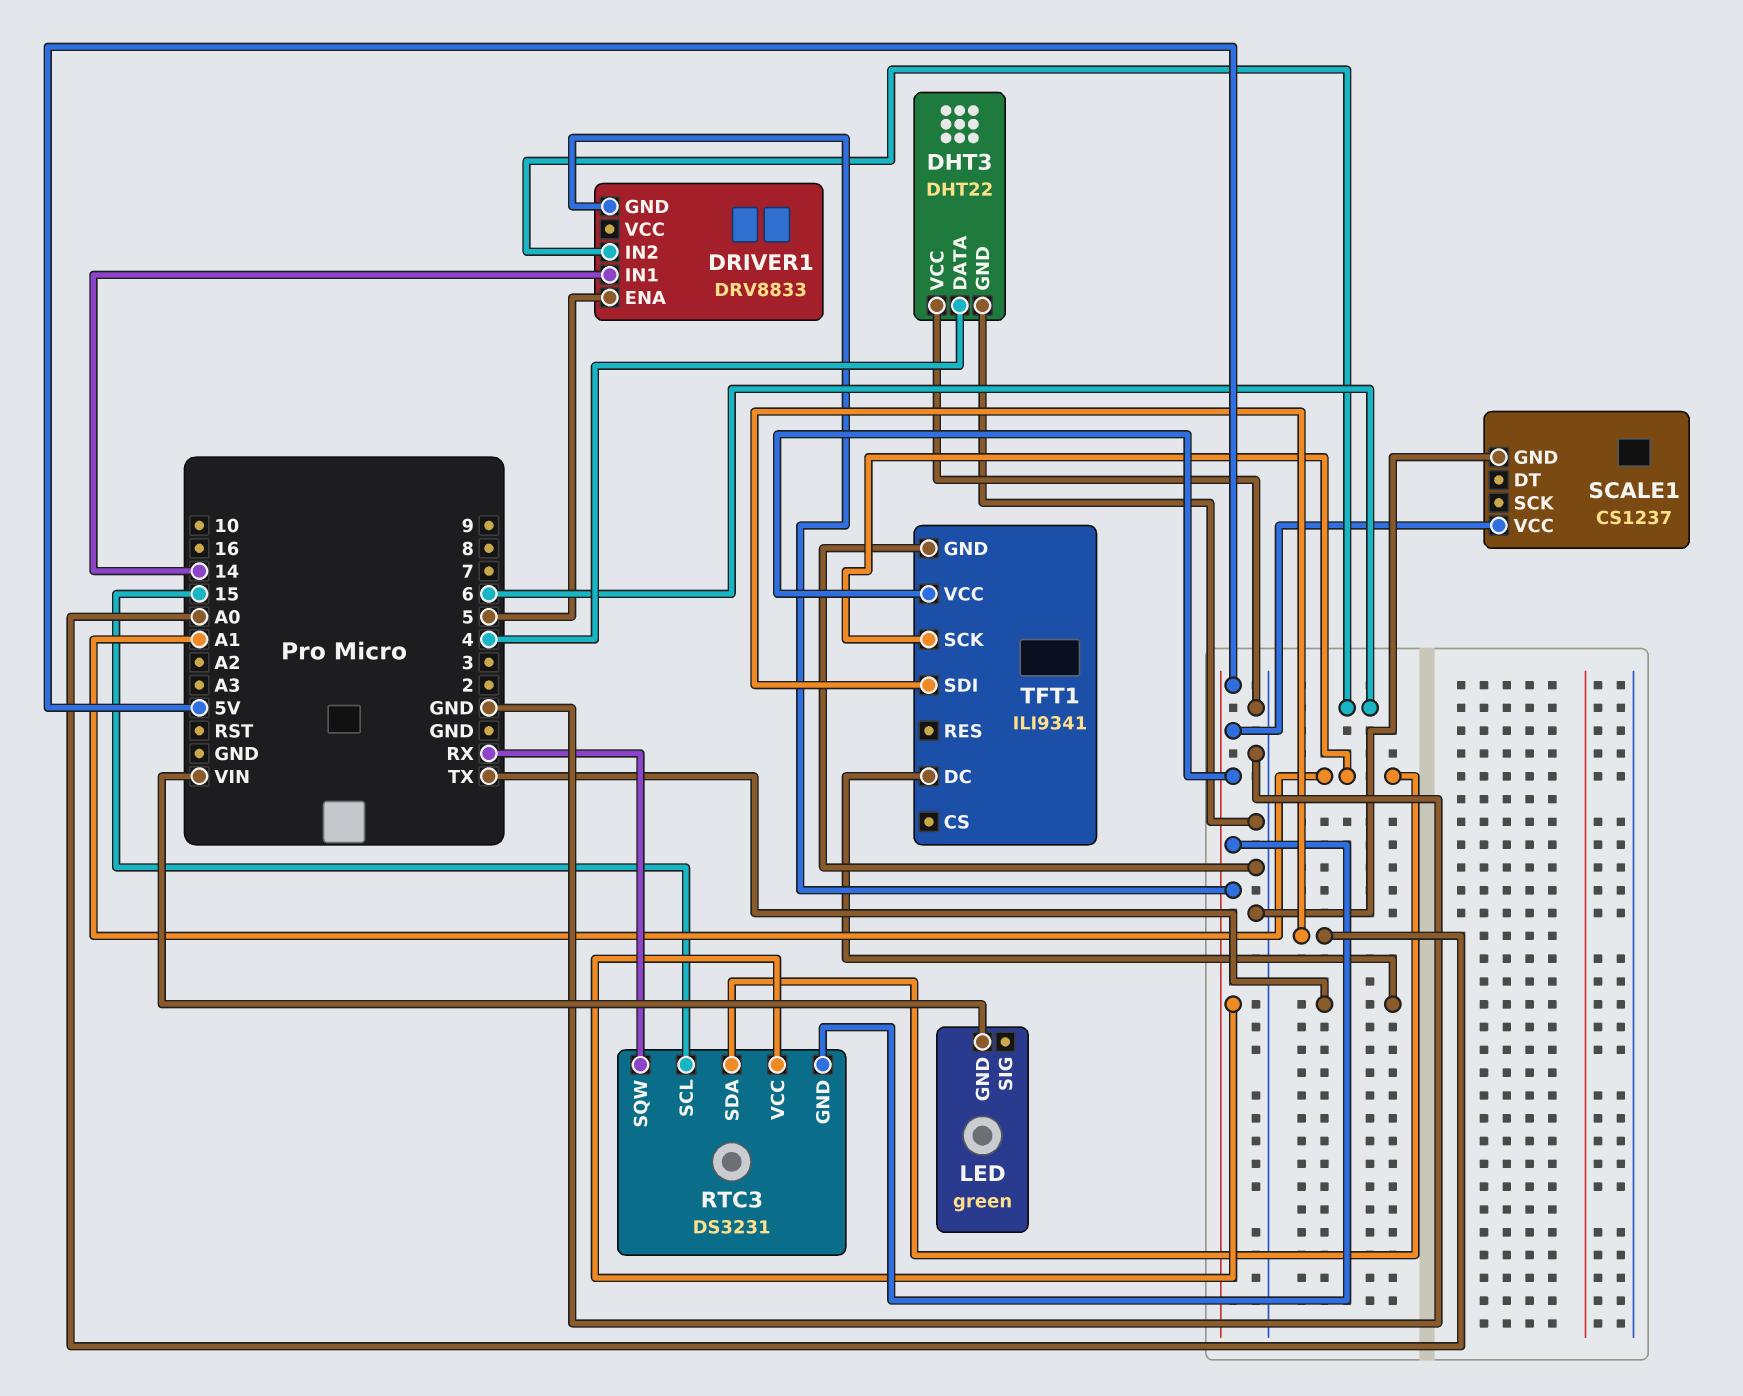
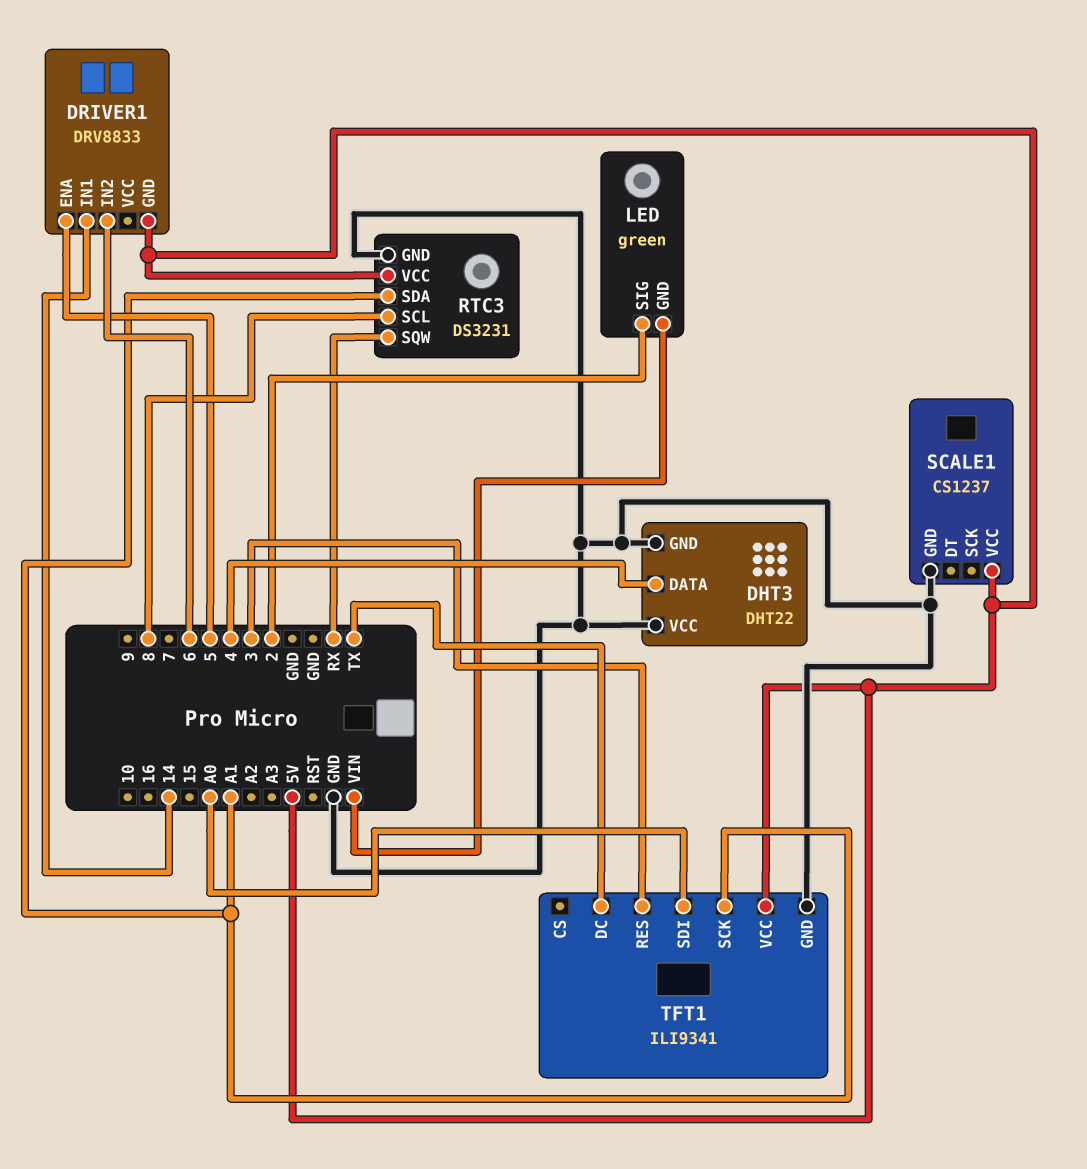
LED pin SIG: none -> 2
RTC3 pin GND: 5V -> GND
RTC3 pin SCL: 15 -> 8
TFT1 pin RES: none -> 3

